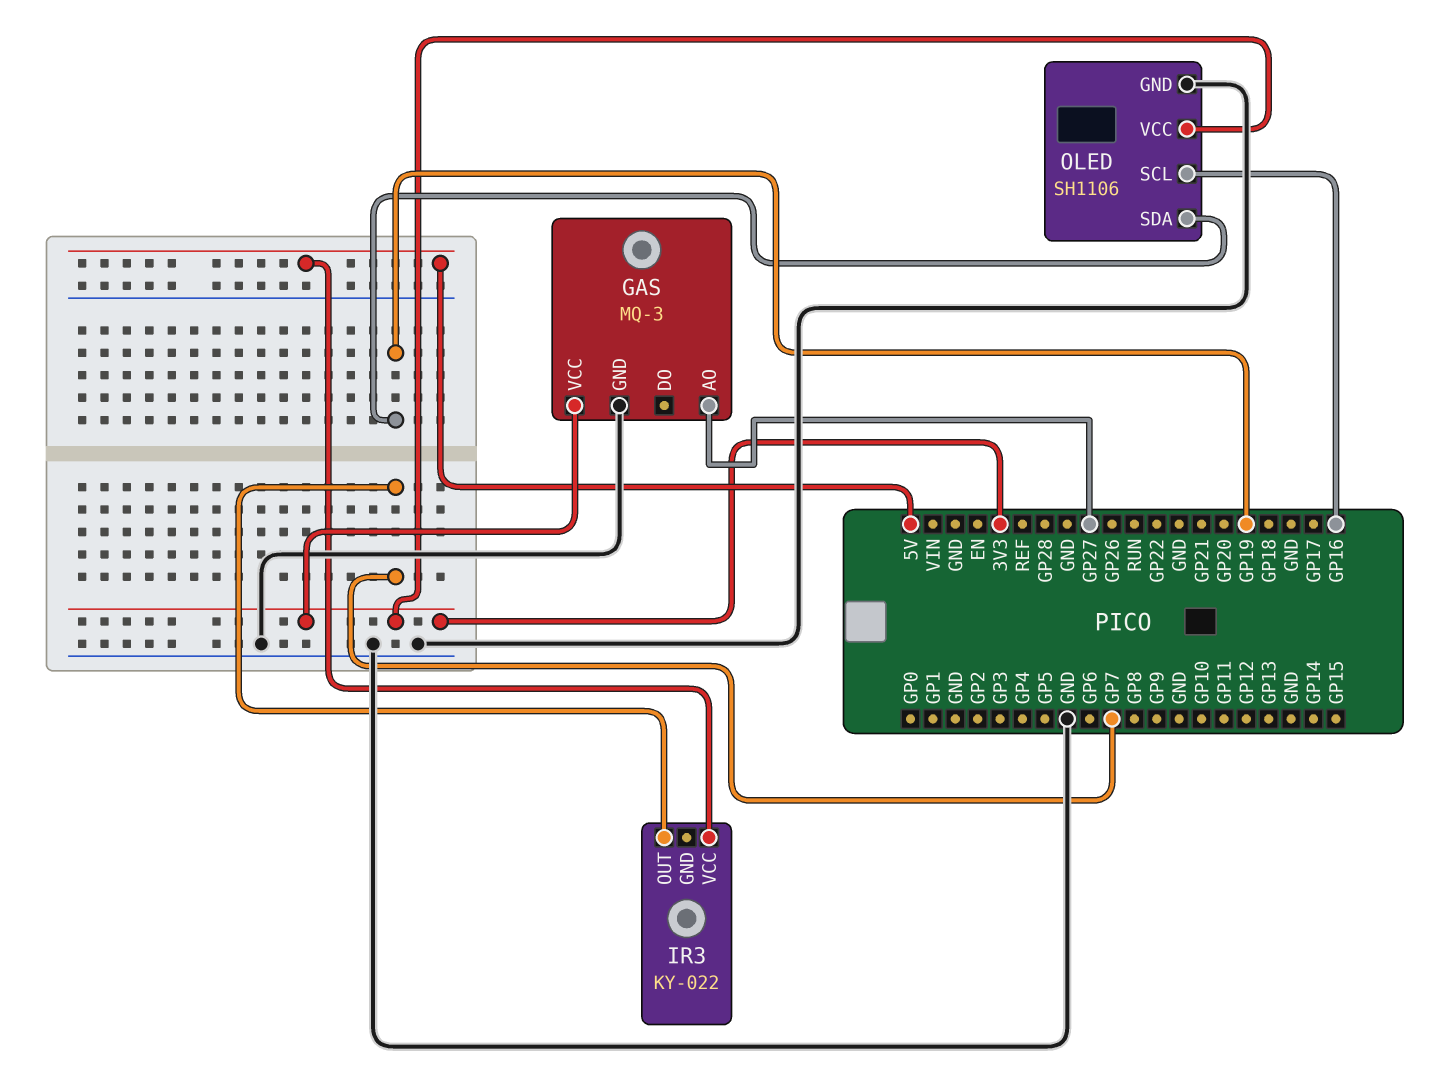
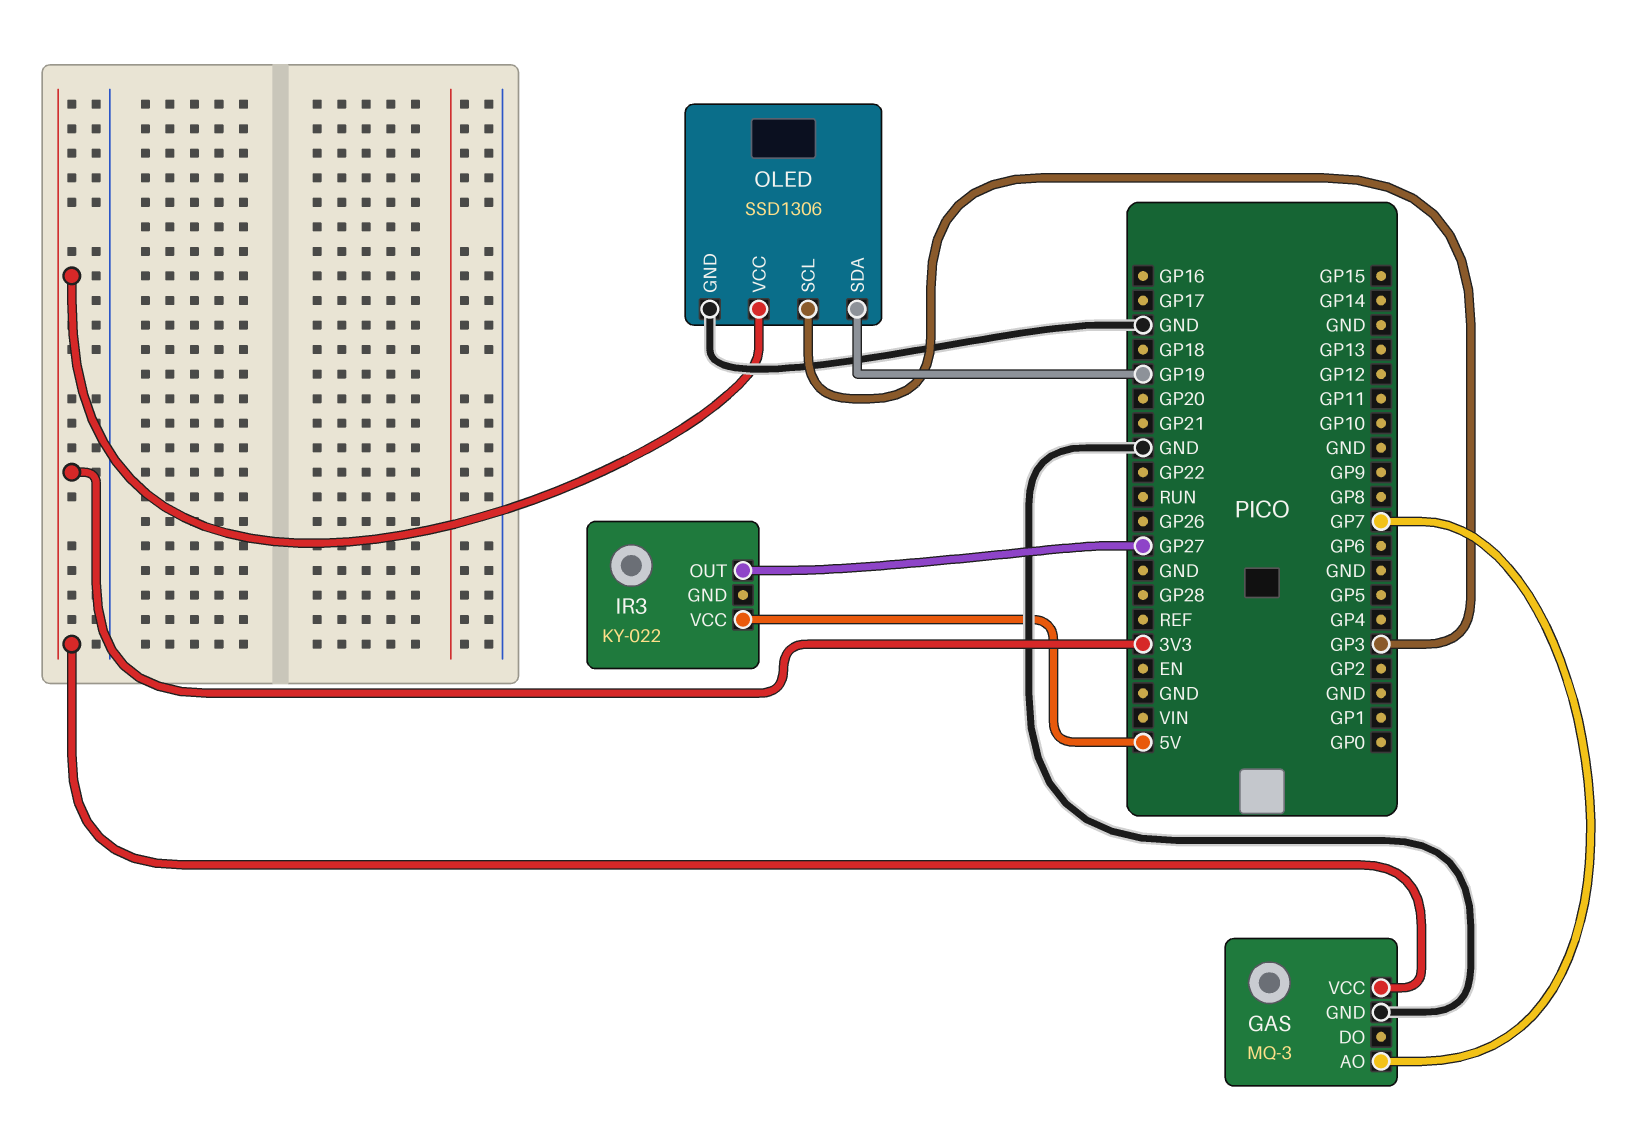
GAS pin AO: GP27 -> GP7
IR3 pin OUT: GP7 -> GP27
OLED: SH1106 -> SSD1306
OLED pin SCL: GP16 -> GP3

